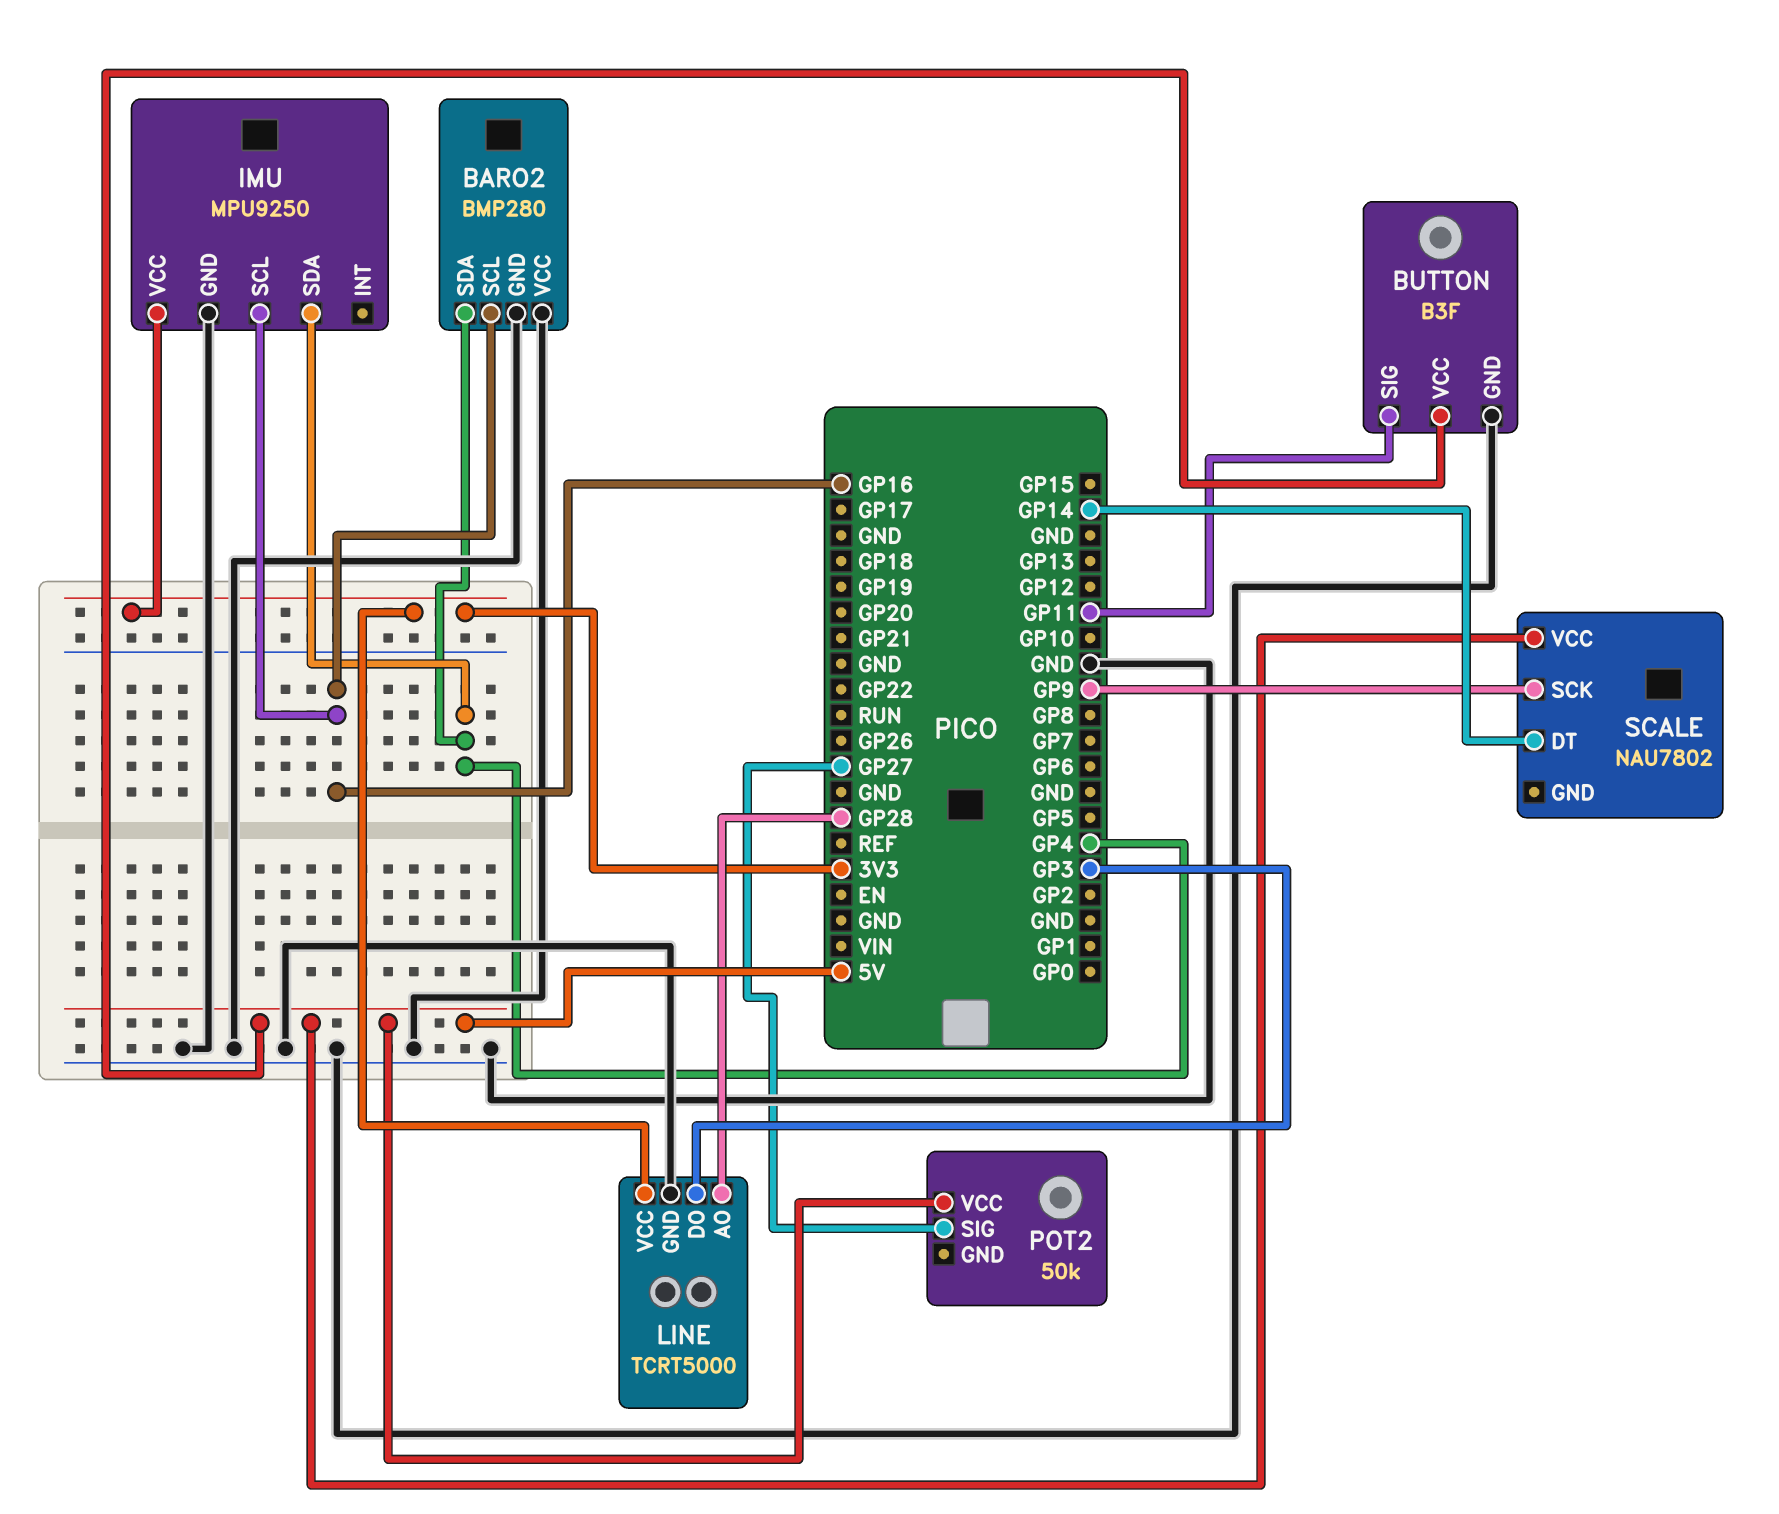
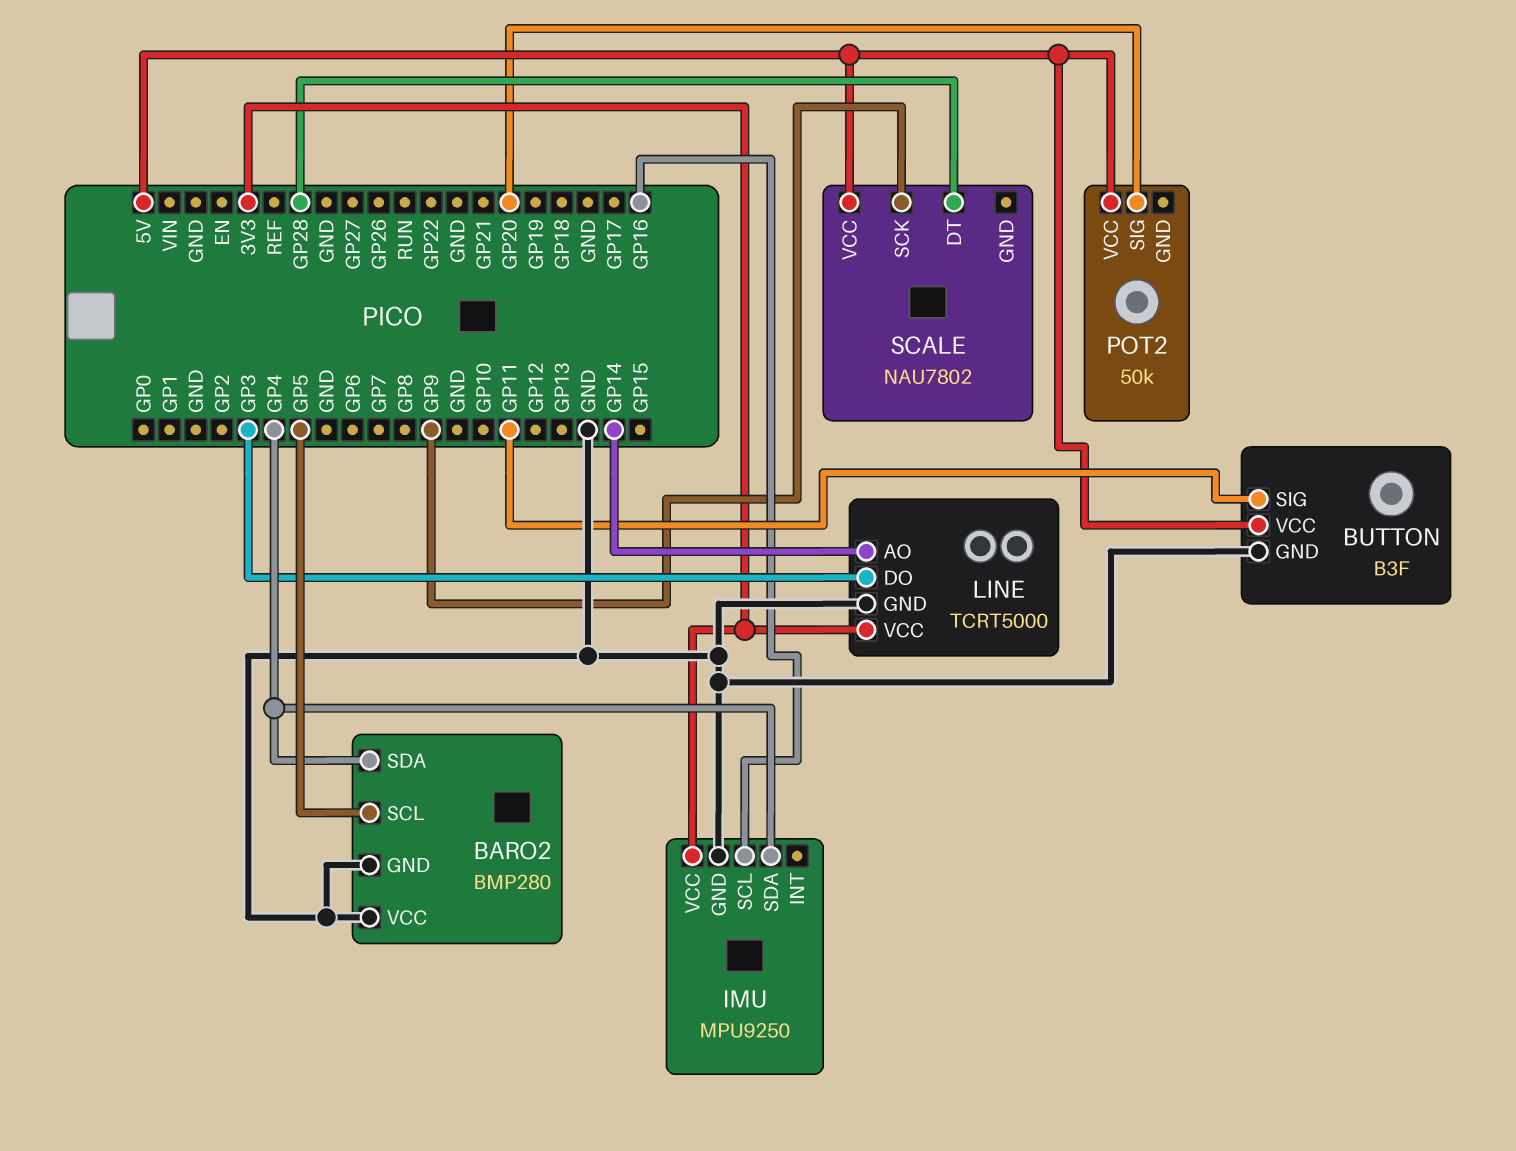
BARO2 pin SCL: GP16 -> GP5
LINE pin AO: GP28 -> GP14
POT2 pin SIG: GP27 -> GP20
SCALE pin DT: GP14 -> GP28

